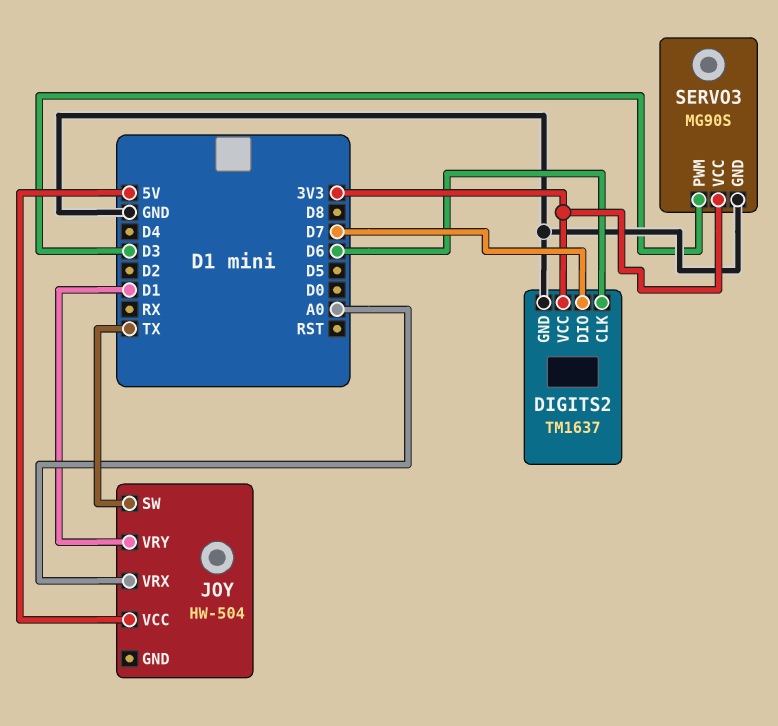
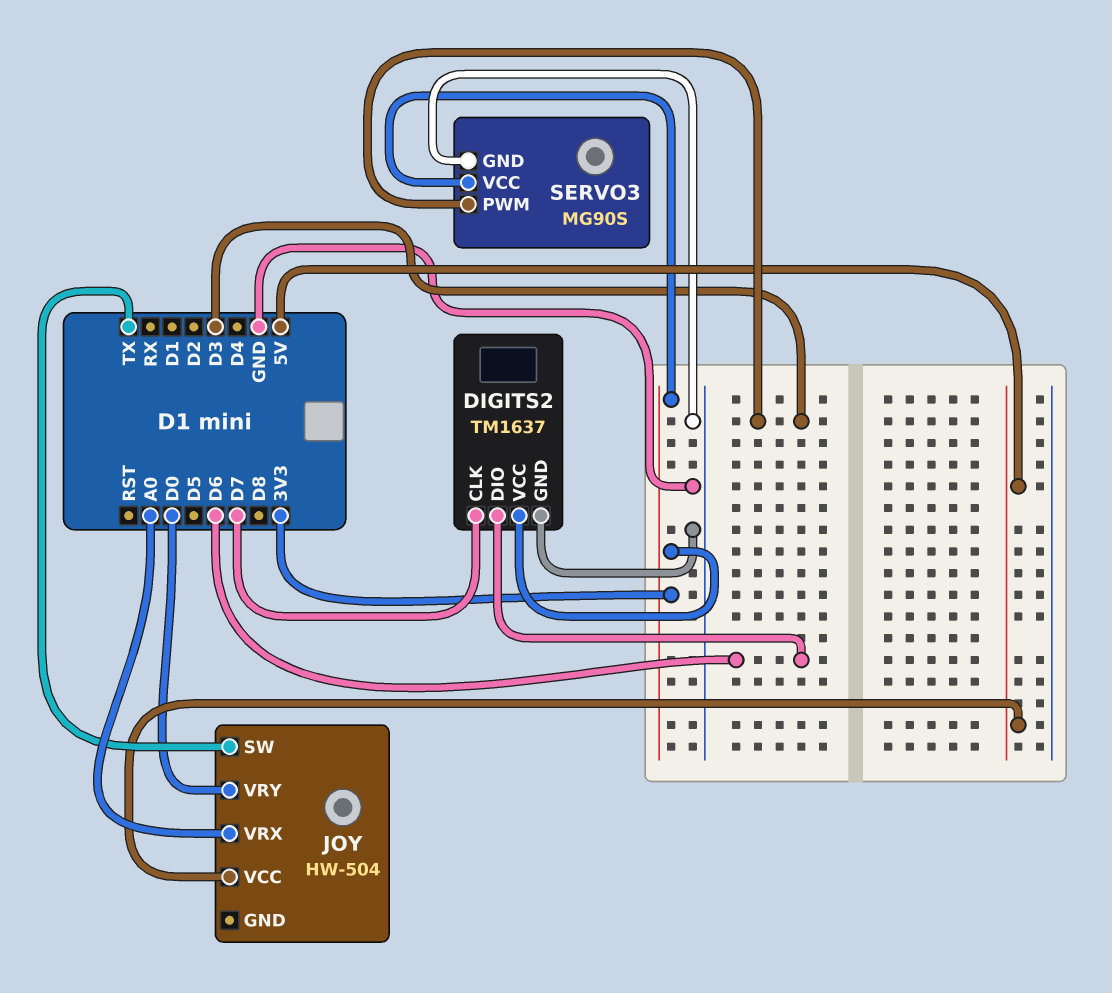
DIGITS2 pin CLK: D6 -> D7
DIGITS2 pin DIO: D7 -> D6
JOY pin VRY: D1 -> D0

